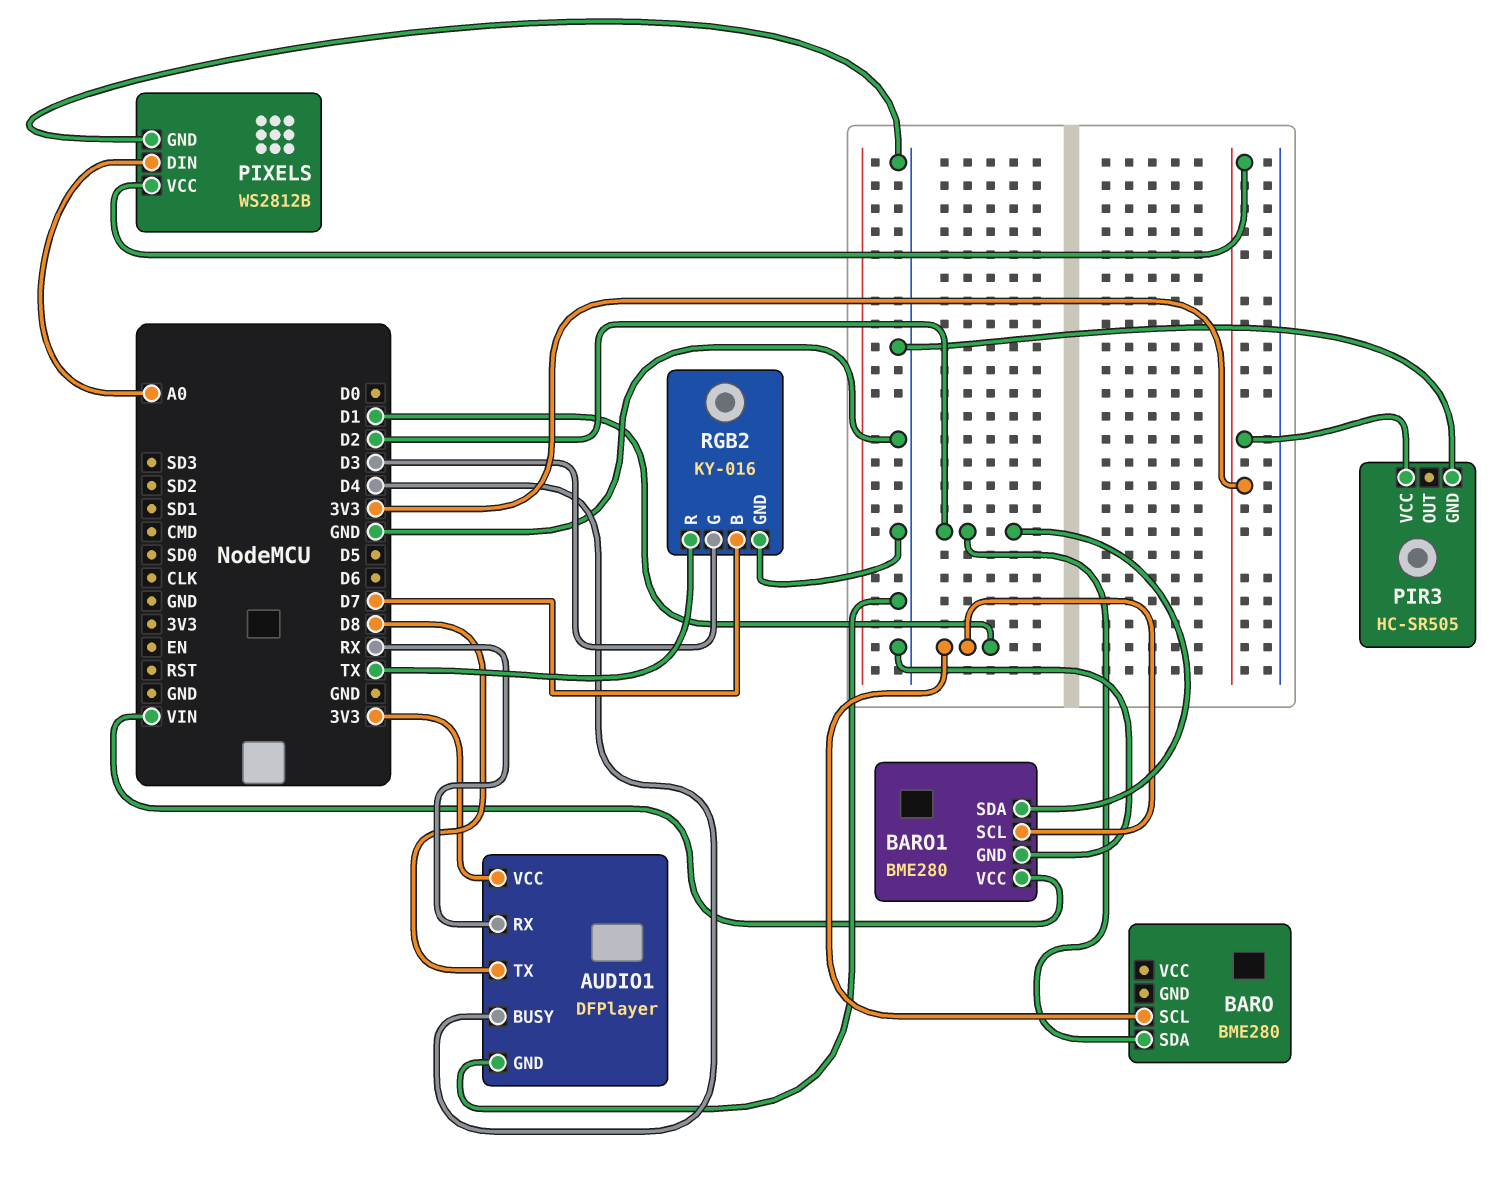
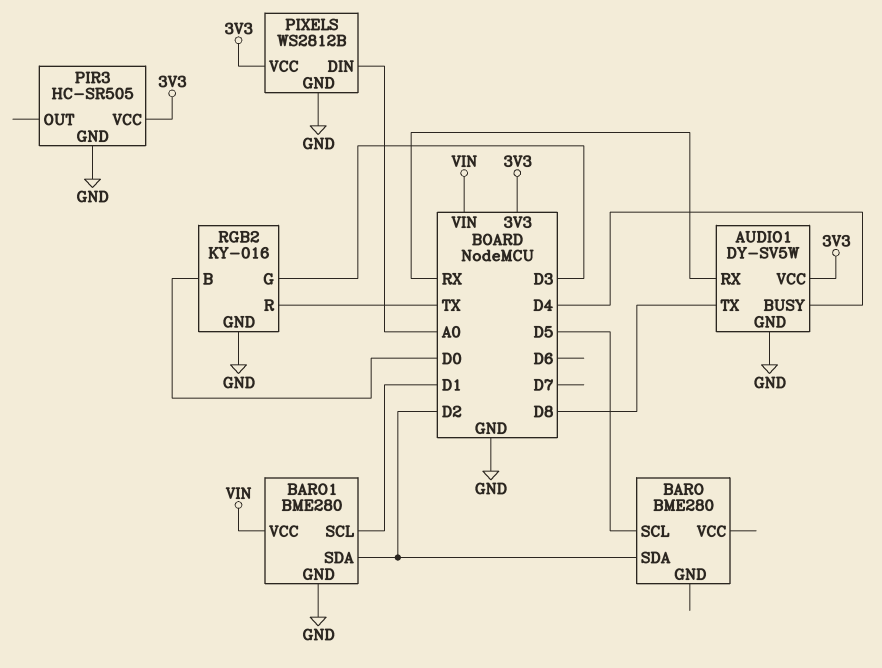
AUDIO1: DFPlayer -> DY-SV5W
BARO pin SCL: D1 -> D5
RGB2 pin B: D7 -> D0

